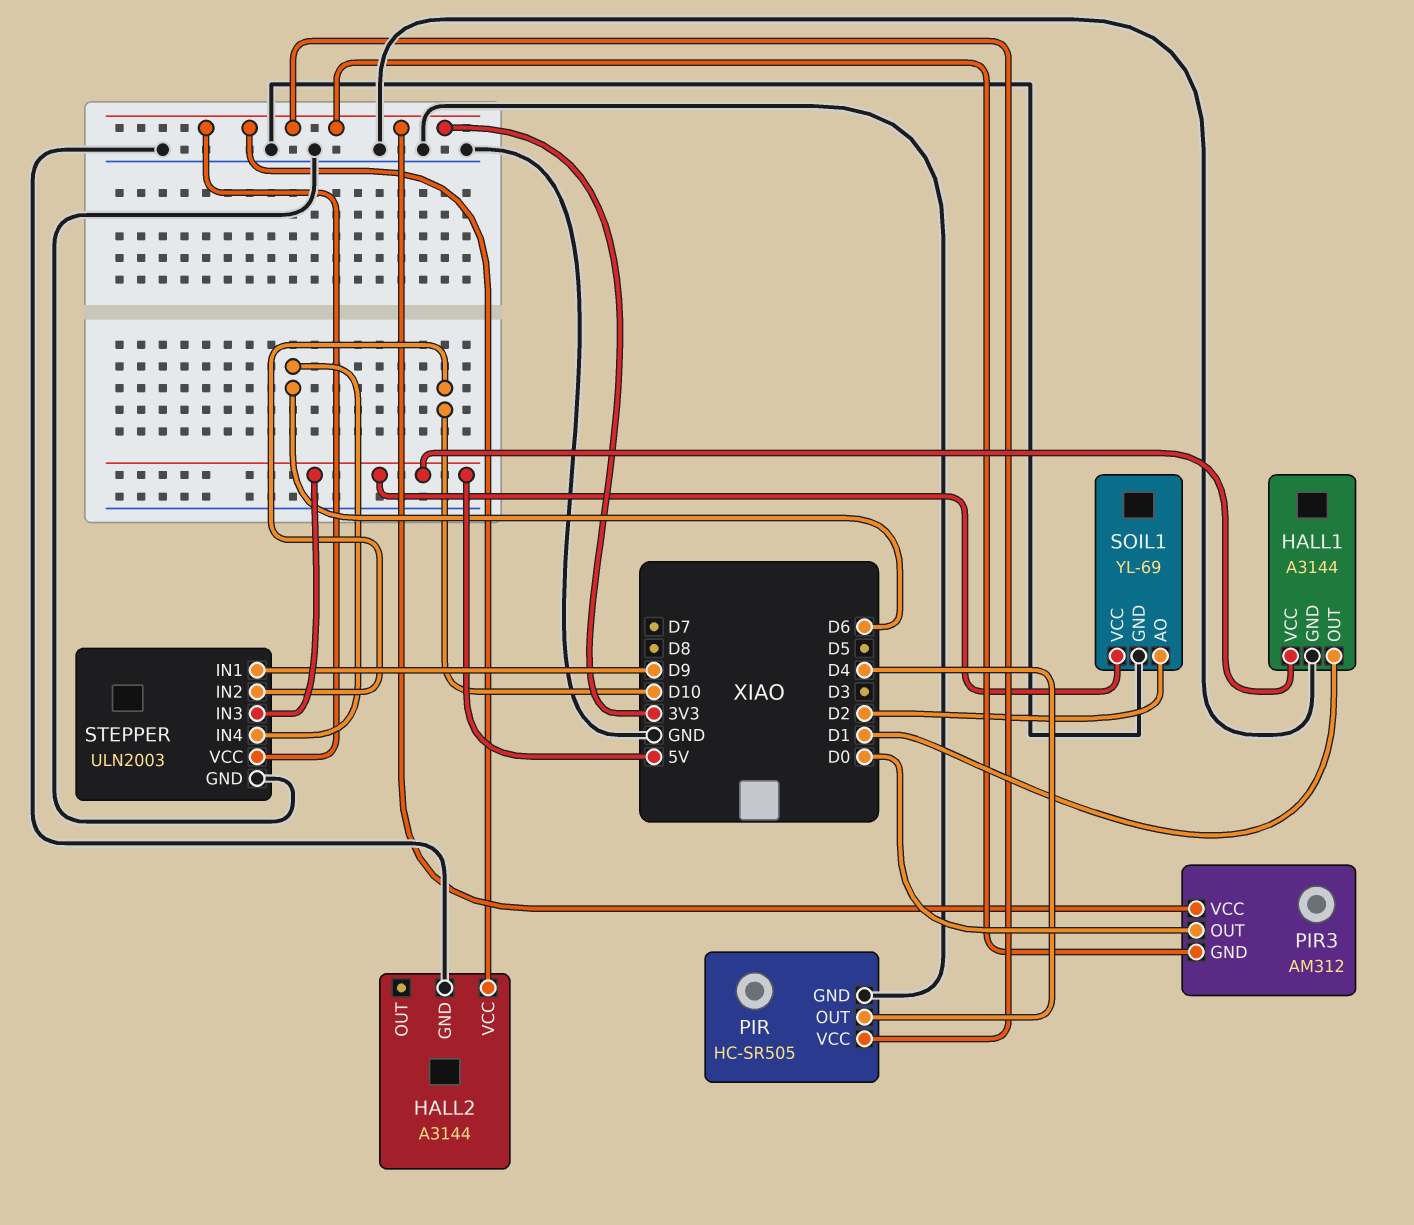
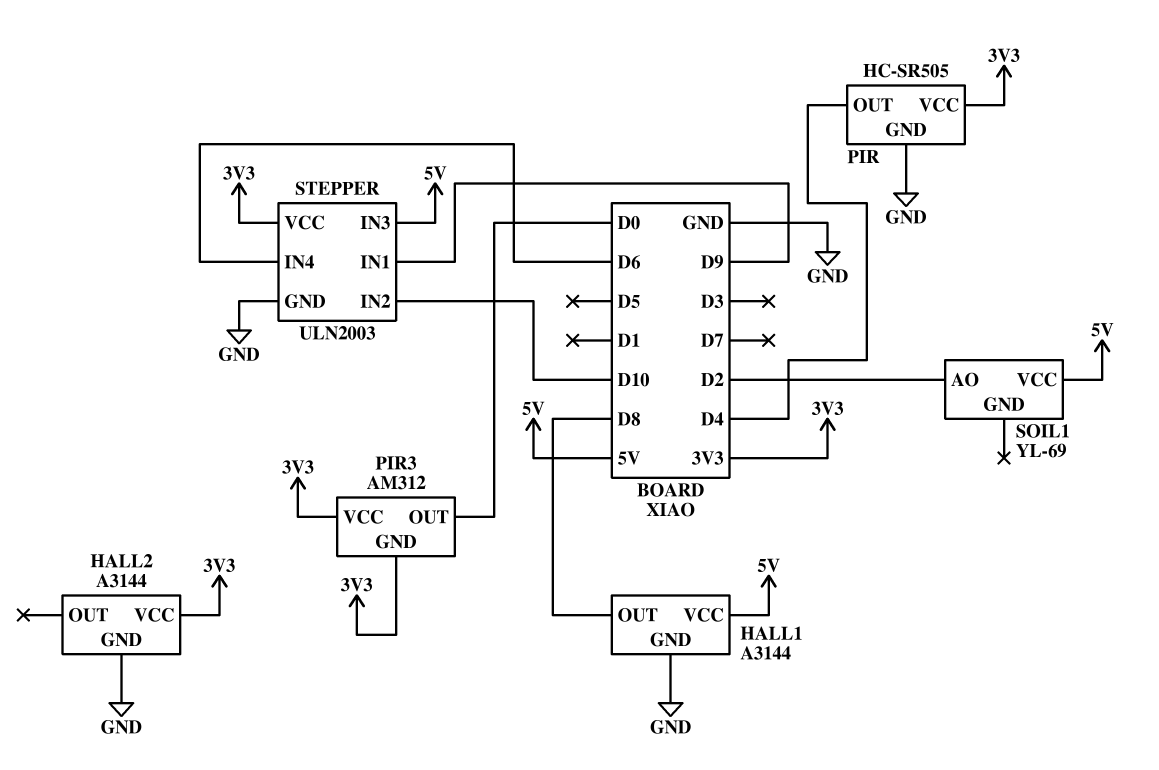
HALL1 pin OUT: D1 -> D8
SOIL1 pin GND: GND -> none

